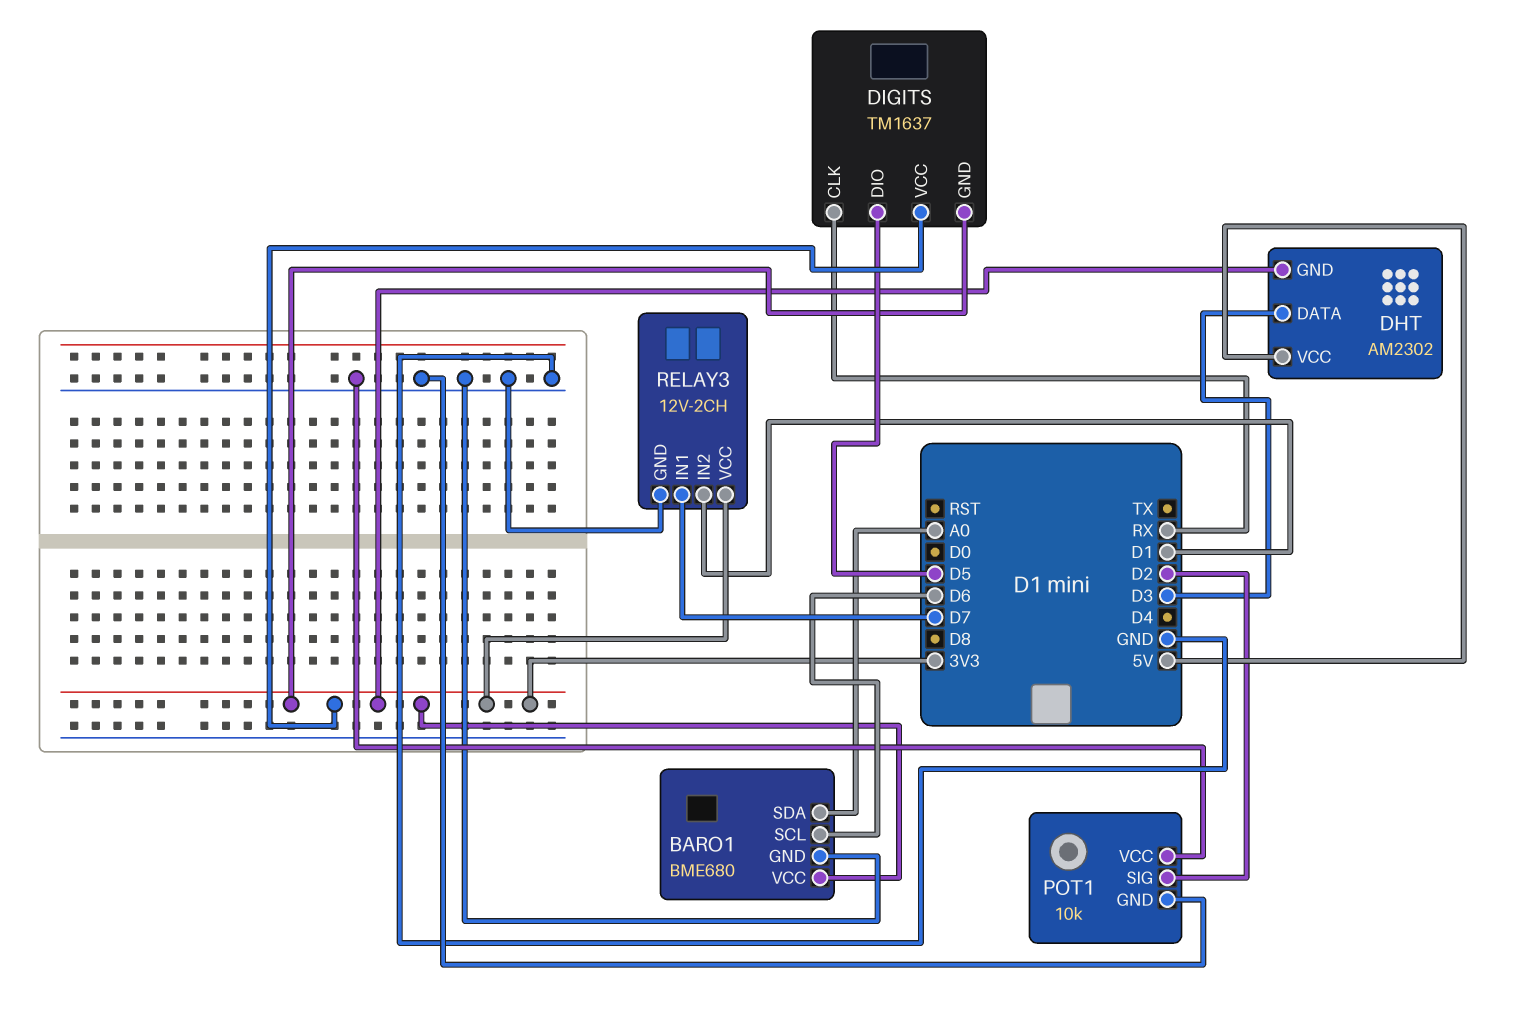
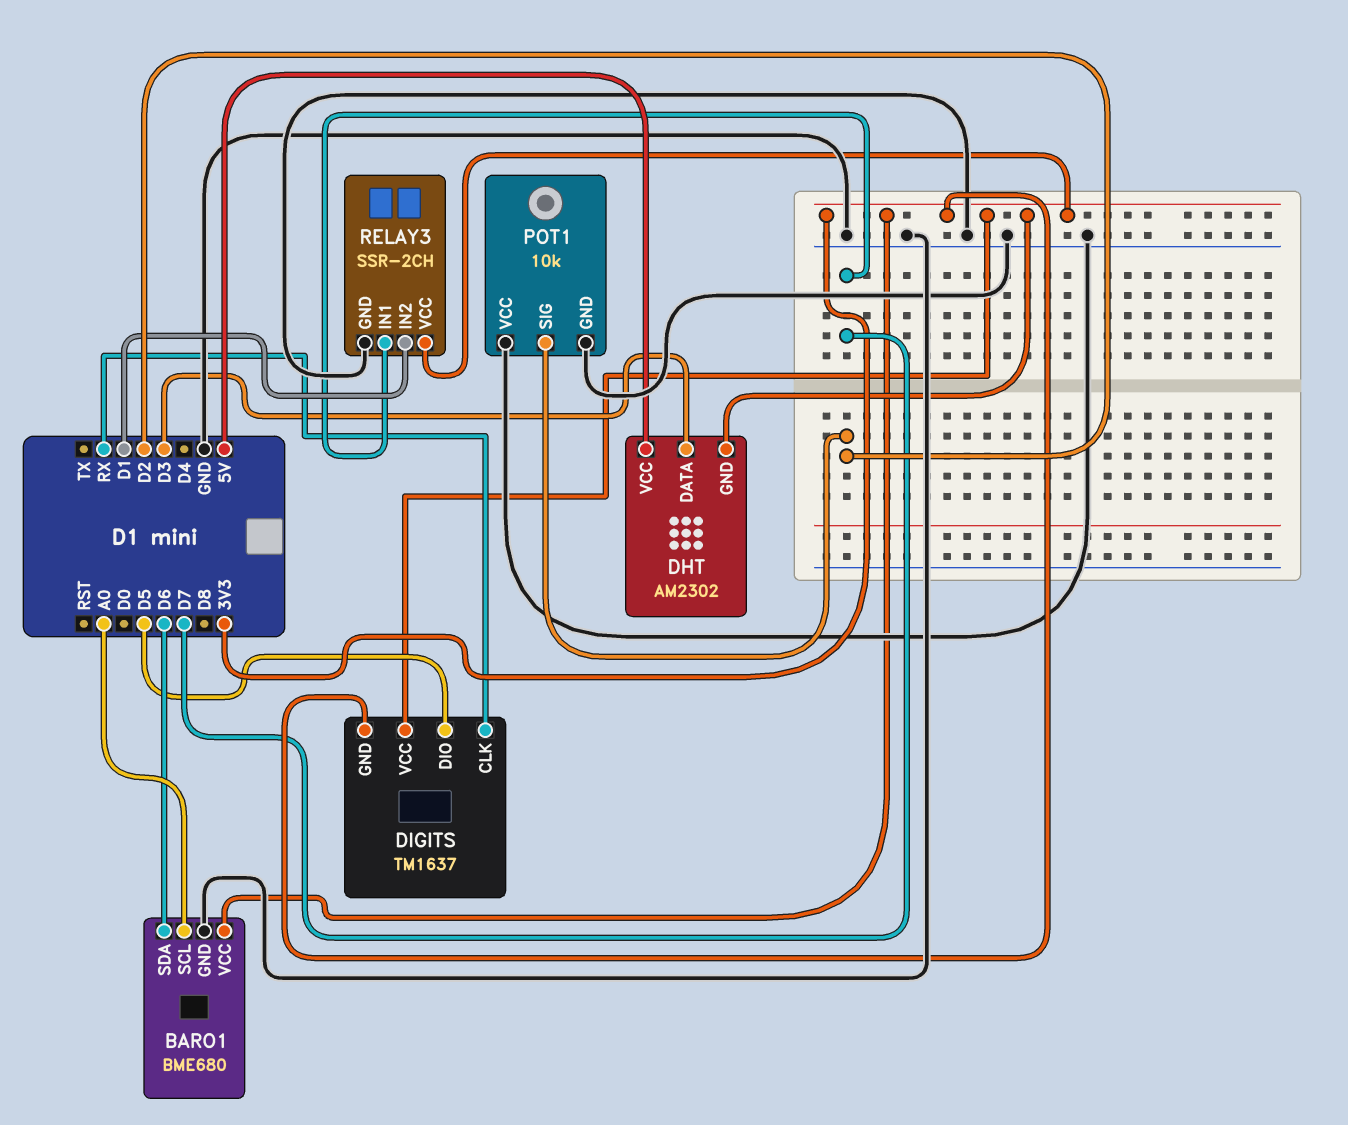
BARO1 pin SCL: D6 -> A0
BARO1 pin SDA: A0 -> D6
RELAY3: 12V-2CH -> SSR-2CH

